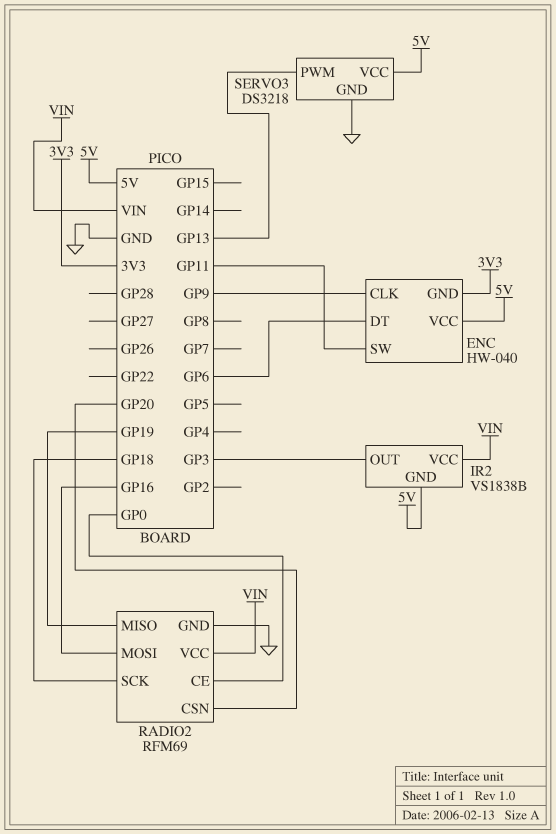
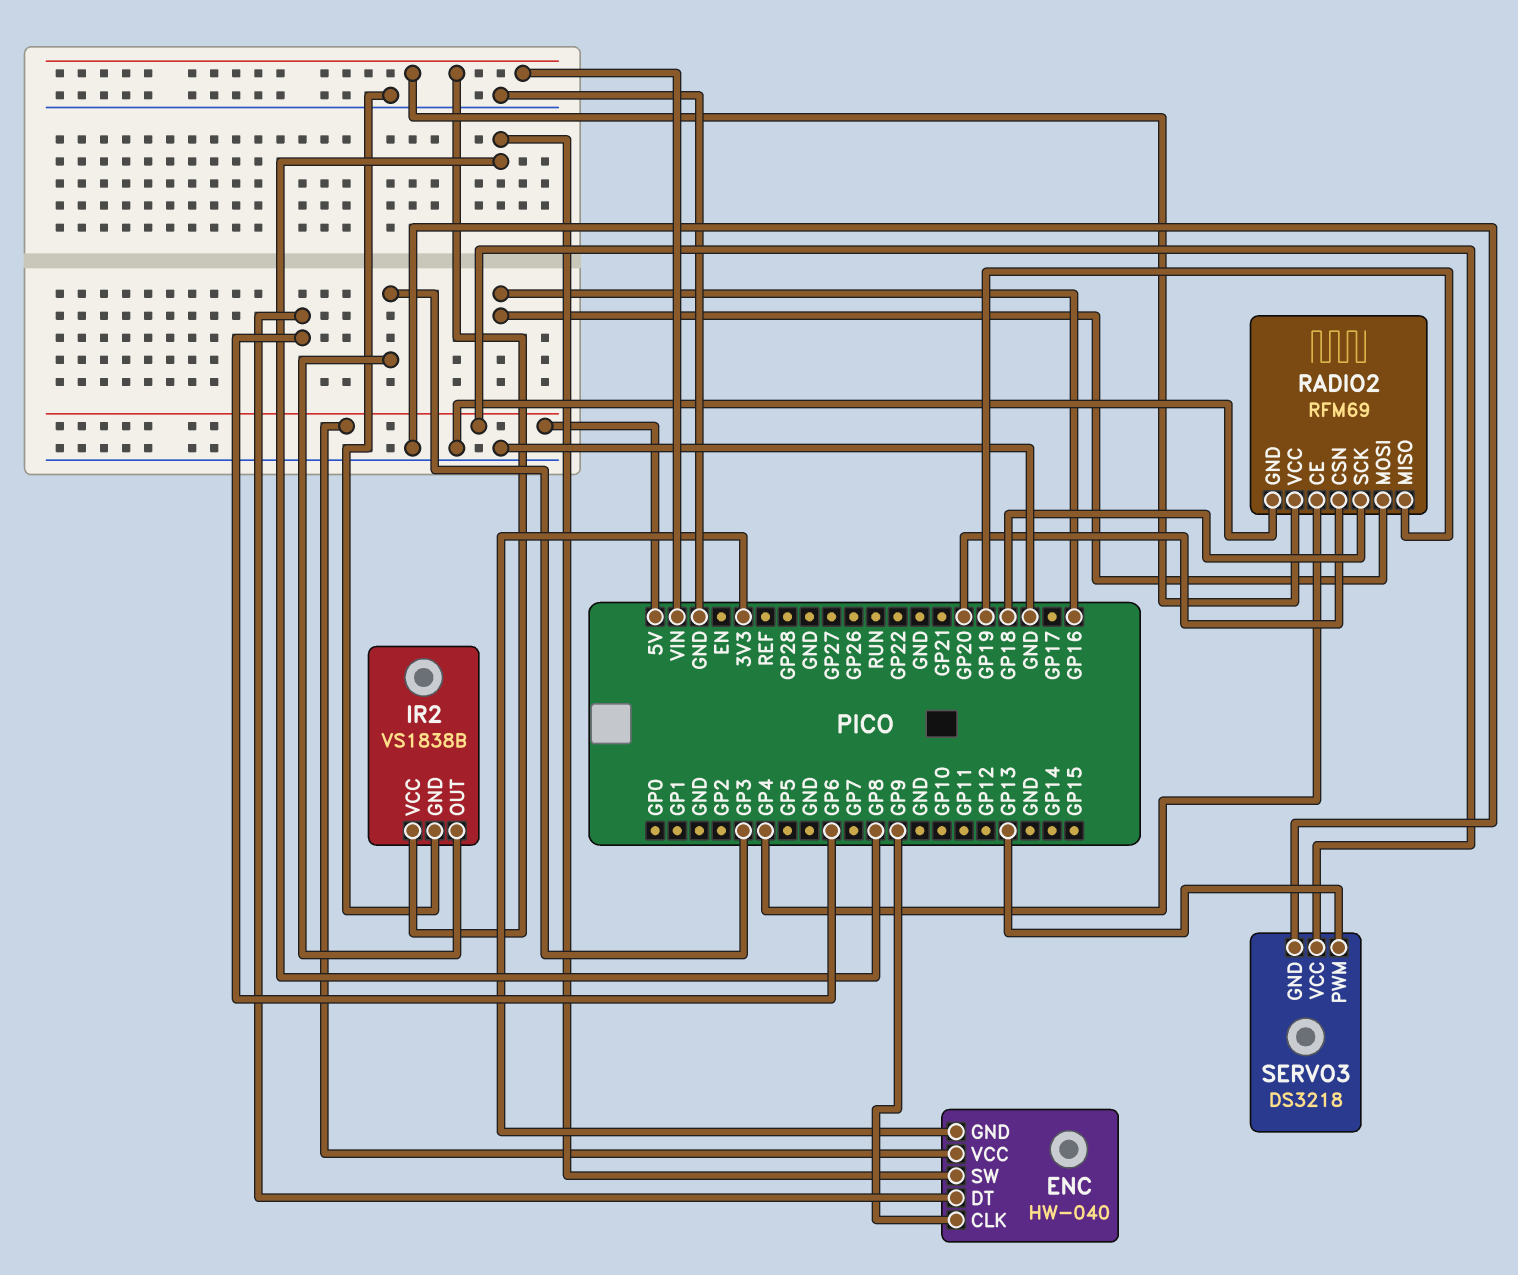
ENC pin SW: GP11 -> GP8
IR2 pin GND: 5V -> GND
RADIO2 pin CE: GP0 -> GP4

